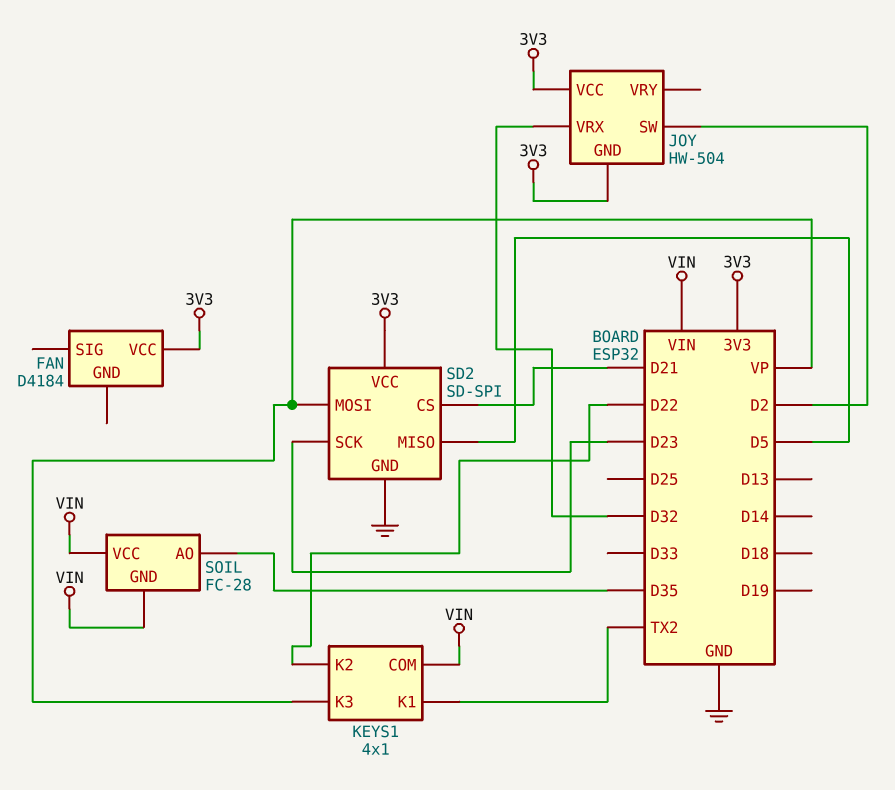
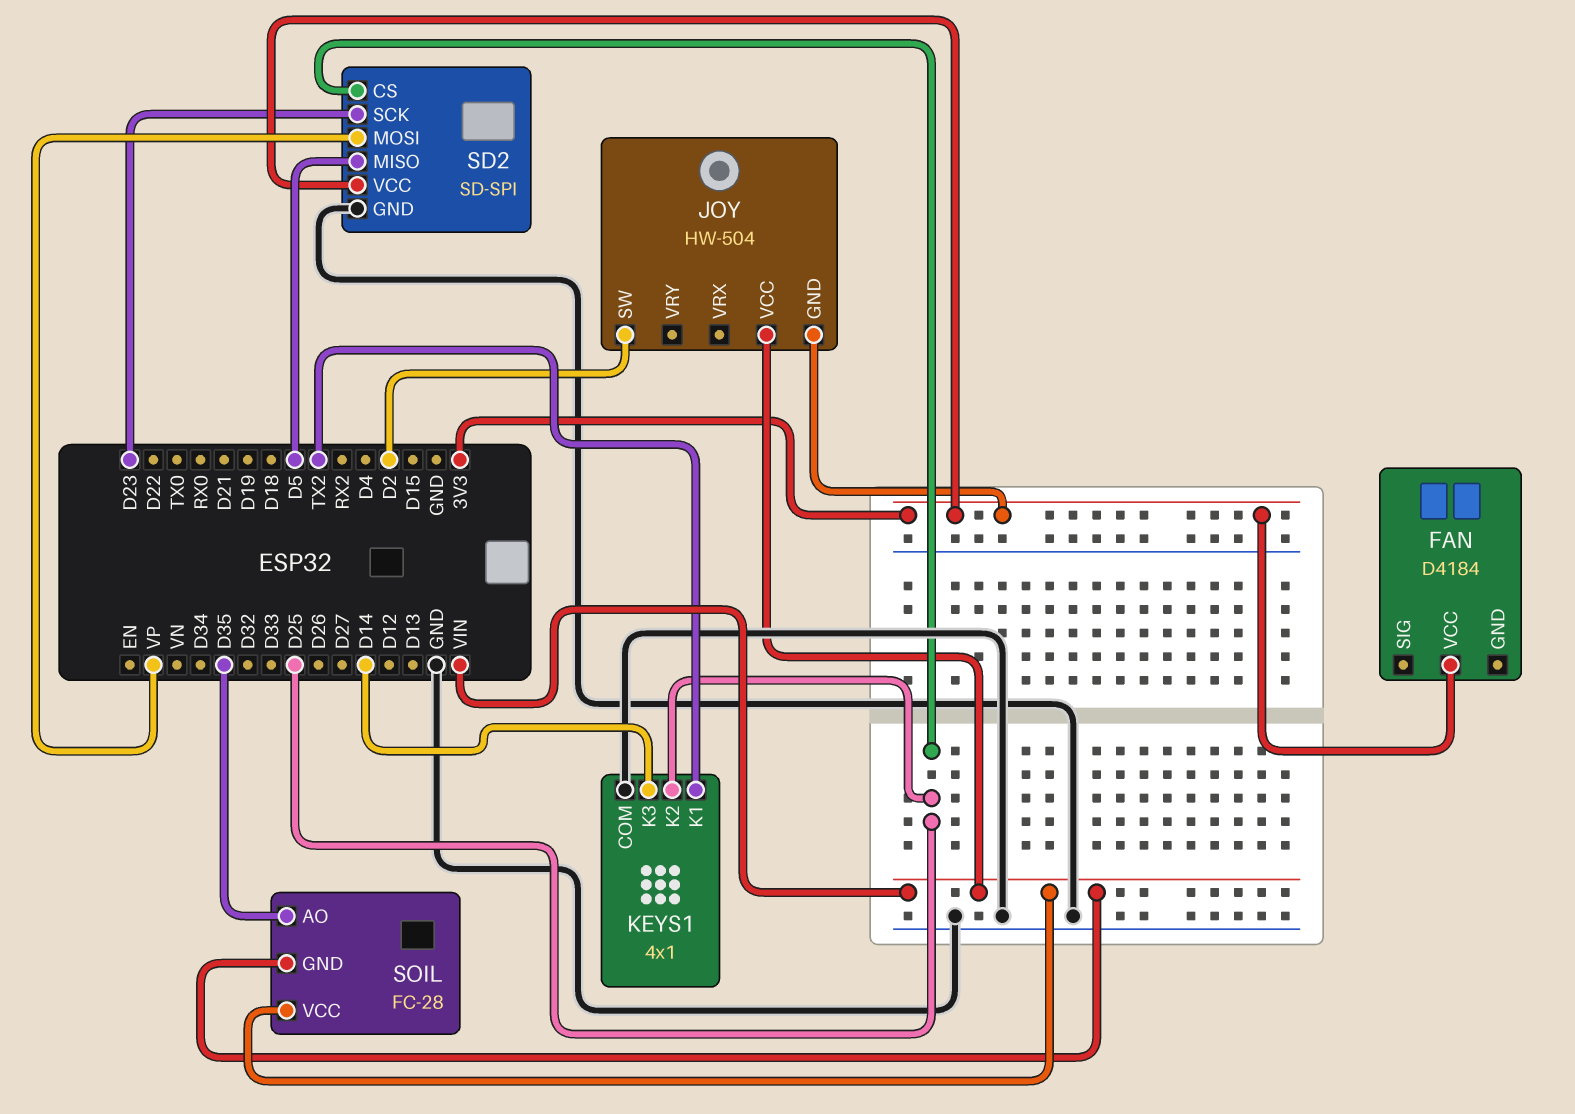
JOY pin VCC: 3V3 -> VIN
JOY pin VRX: D32 -> none
KEYS1 pin COM: VIN -> GND
KEYS1 pin K2: D22 -> D25
KEYS1 pin K3: VP -> D14
SD2 pin CS: D21 -> D25

